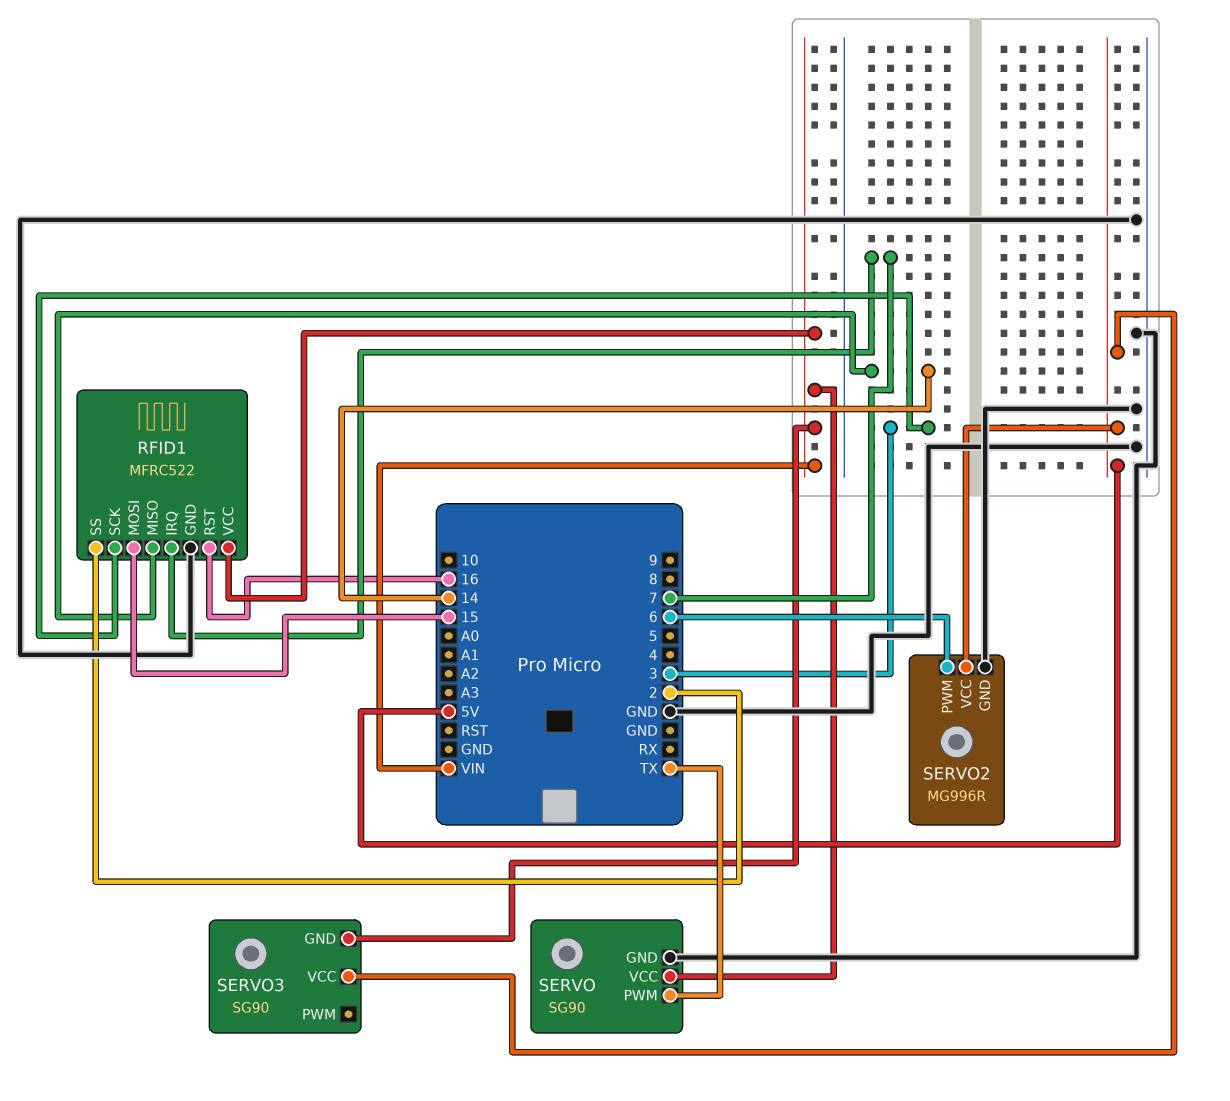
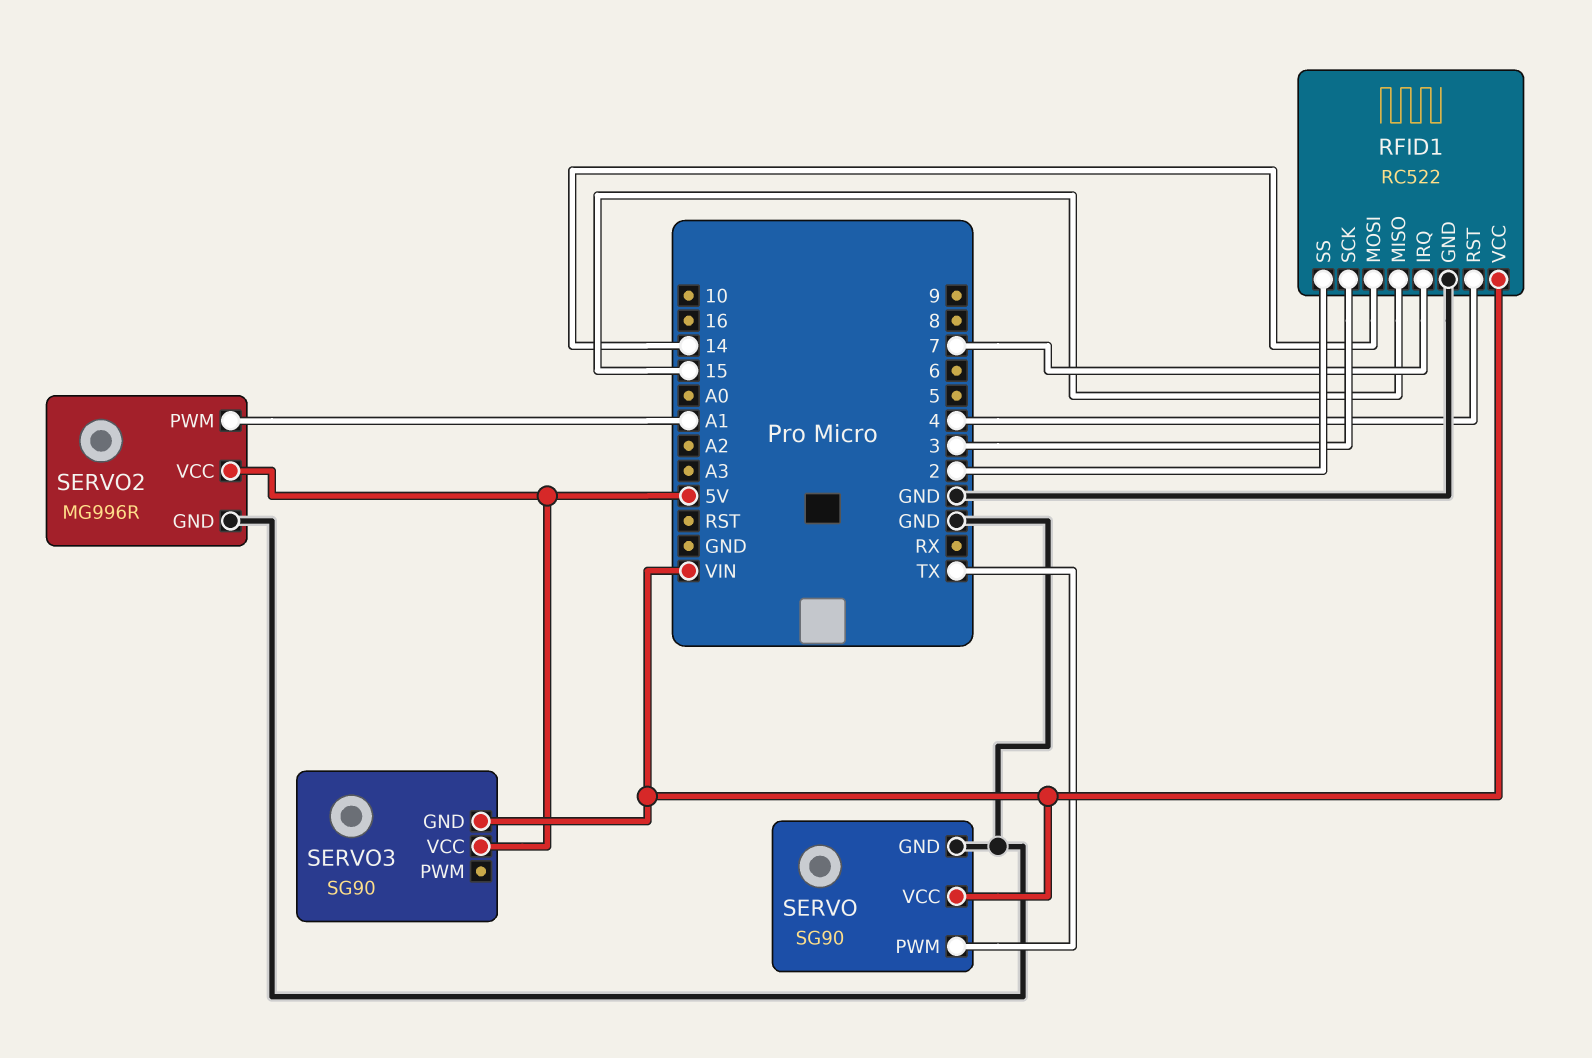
RFID1: MFRC522 -> RC522
RFID1 pin MISO: 14 -> 15
RFID1 pin MOSI: 15 -> 14
RFID1 pin RST: 16 -> 4
SERVO2 pin PWM: 6 -> A1

